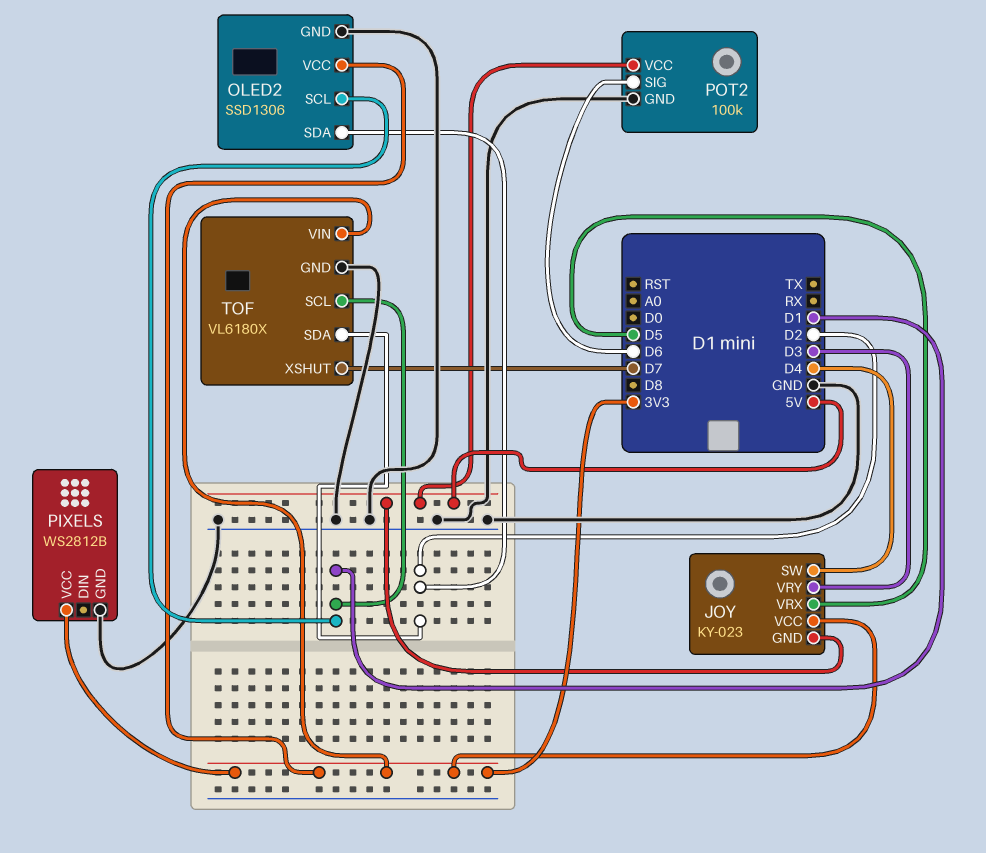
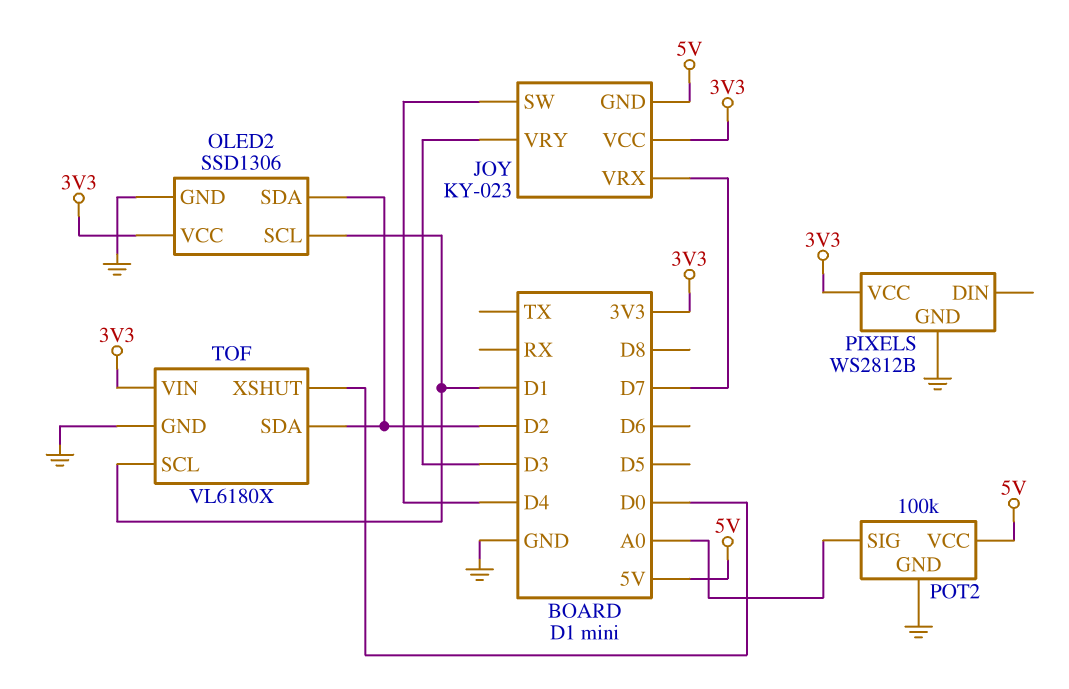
JOY pin VRX: D5 -> D7
POT2 pin SIG: D6 -> A0
TOF pin XSHUT: D7 -> D0

